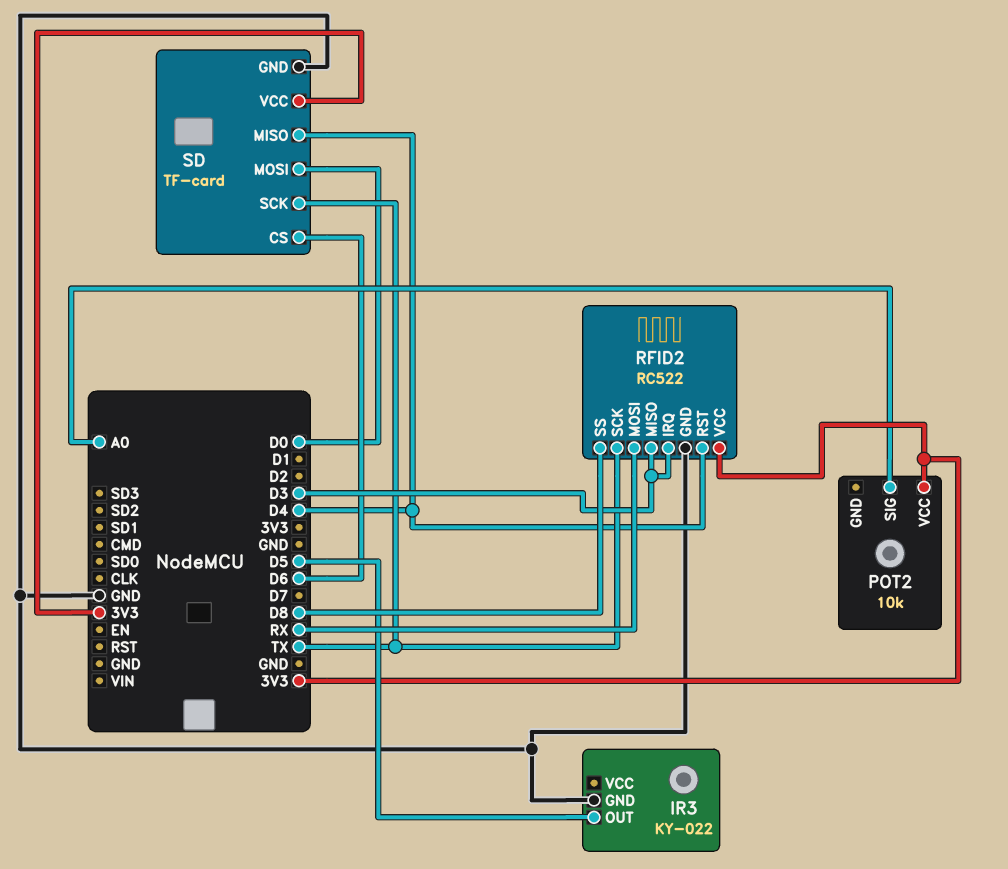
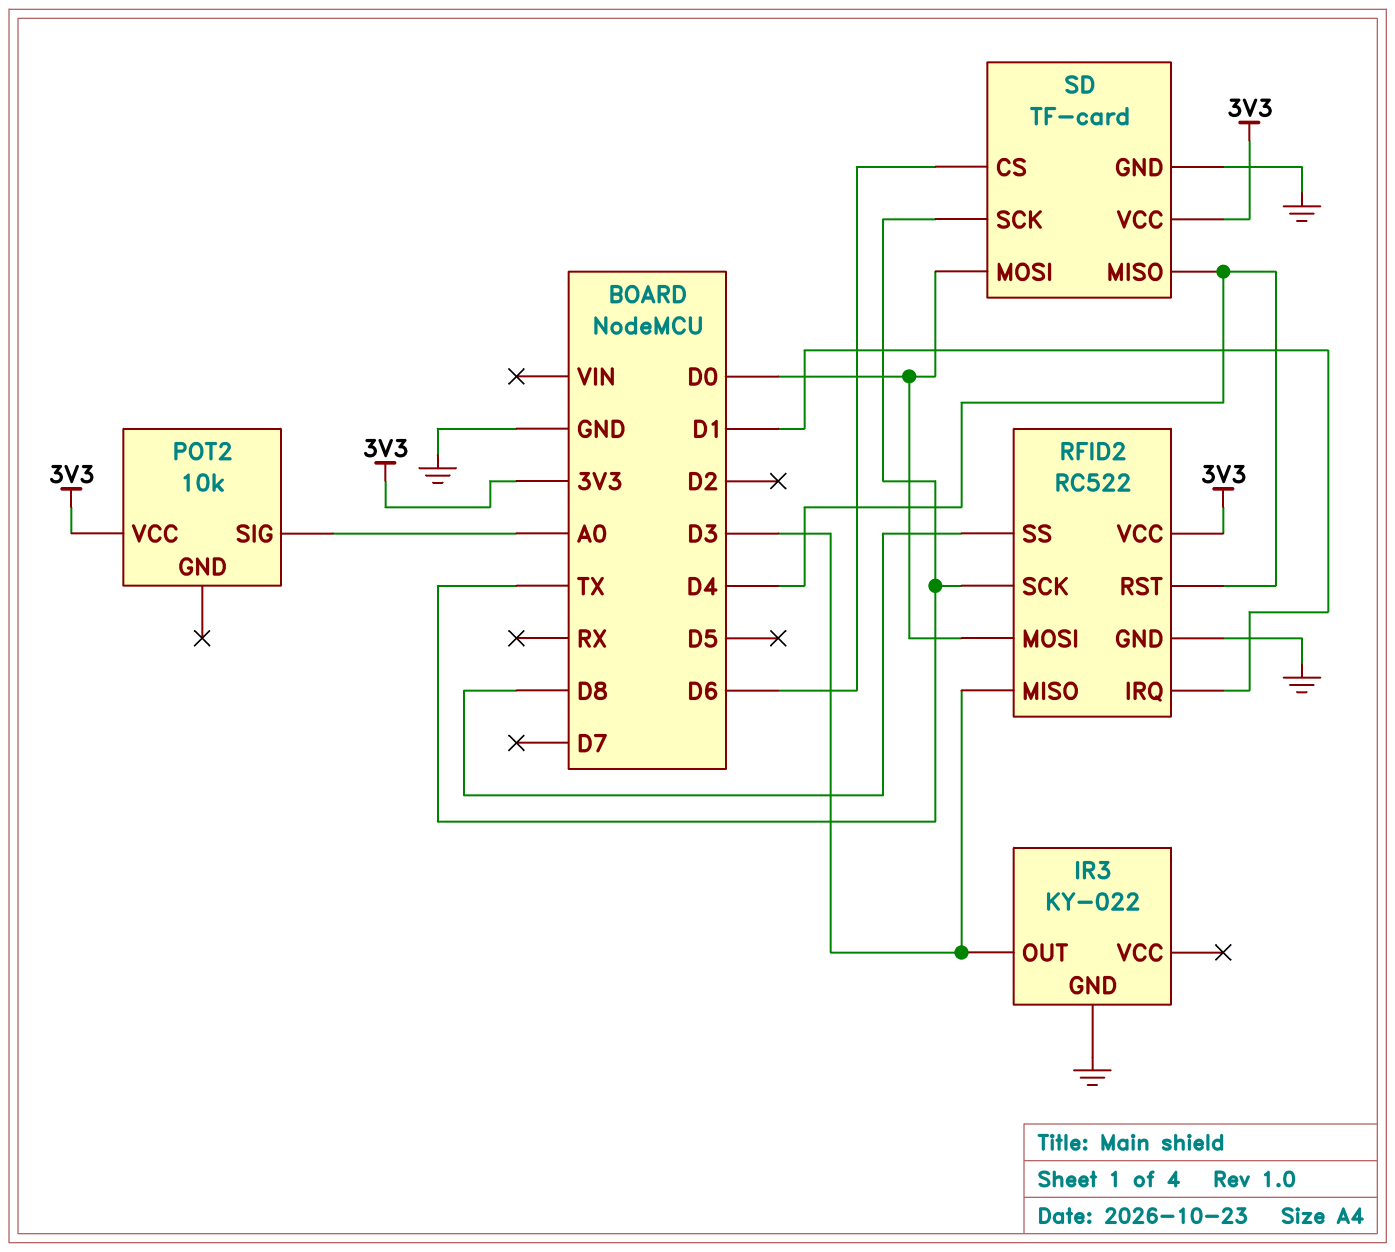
IR3 pin OUT: D5 -> D3
RFID2 pin IRQ: D3 -> D1
RFID2 pin MOSI: RX -> D0

